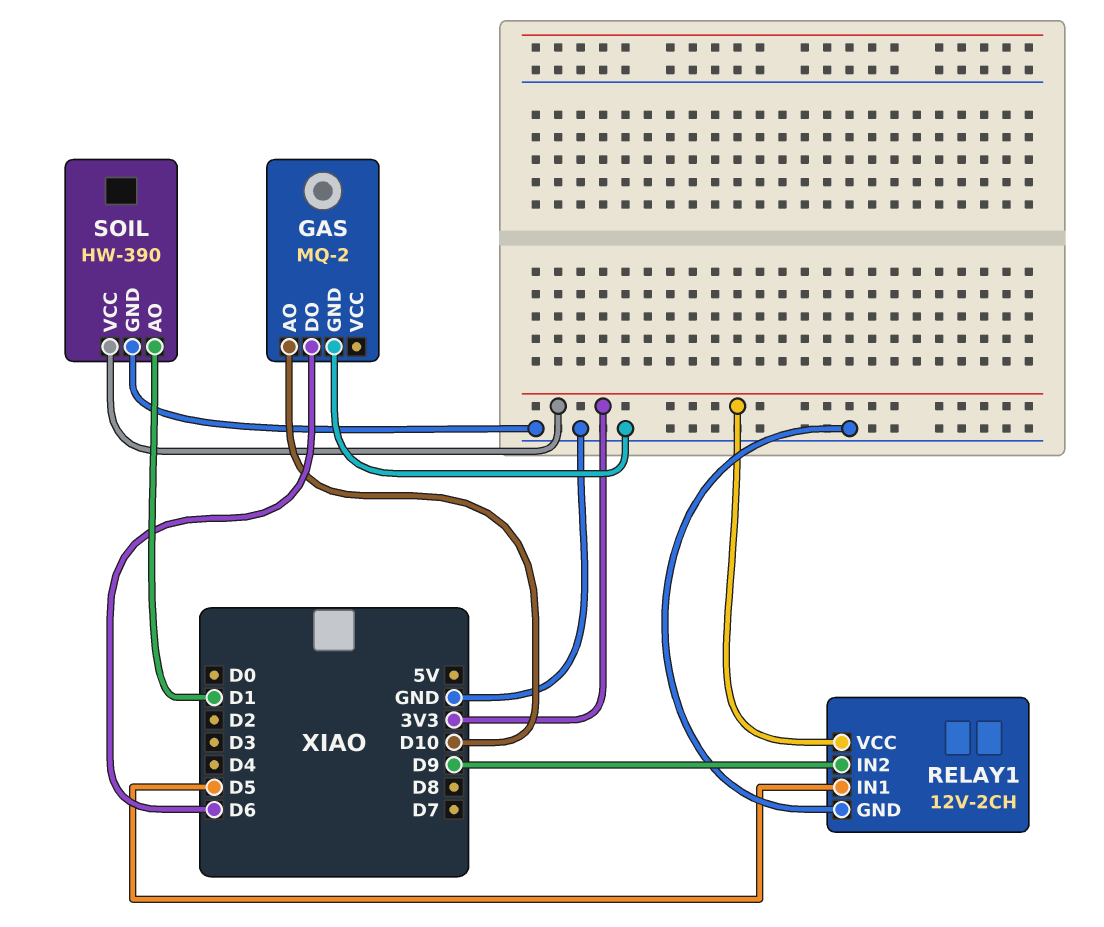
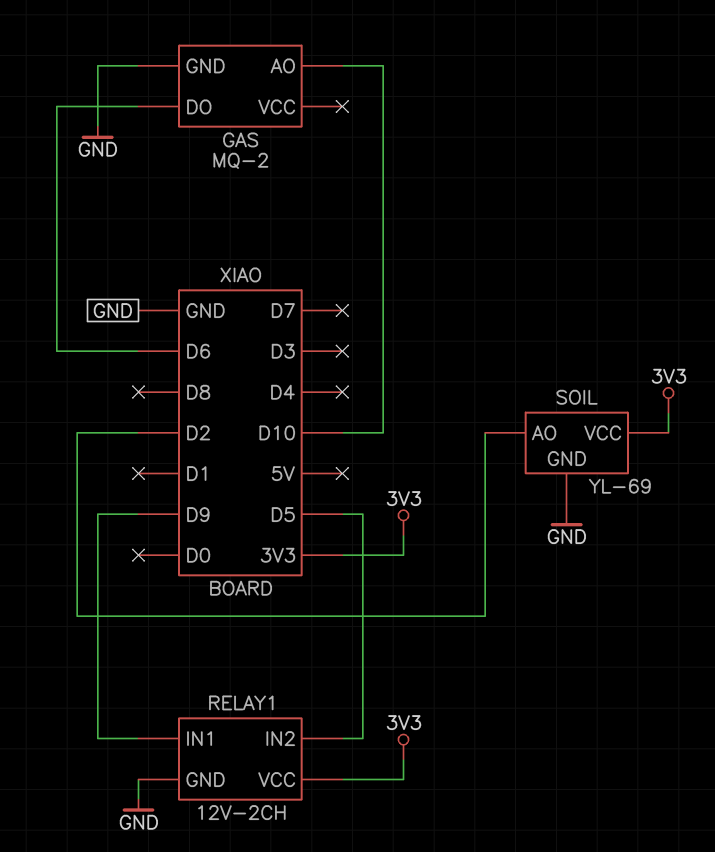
RELAY1 pin IN1: D5 -> D9
RELAY1 pin IN2: D9 -> D5
SOIL: HW-390 -> YL-69
SOIL pin AO: D1 -> D2

